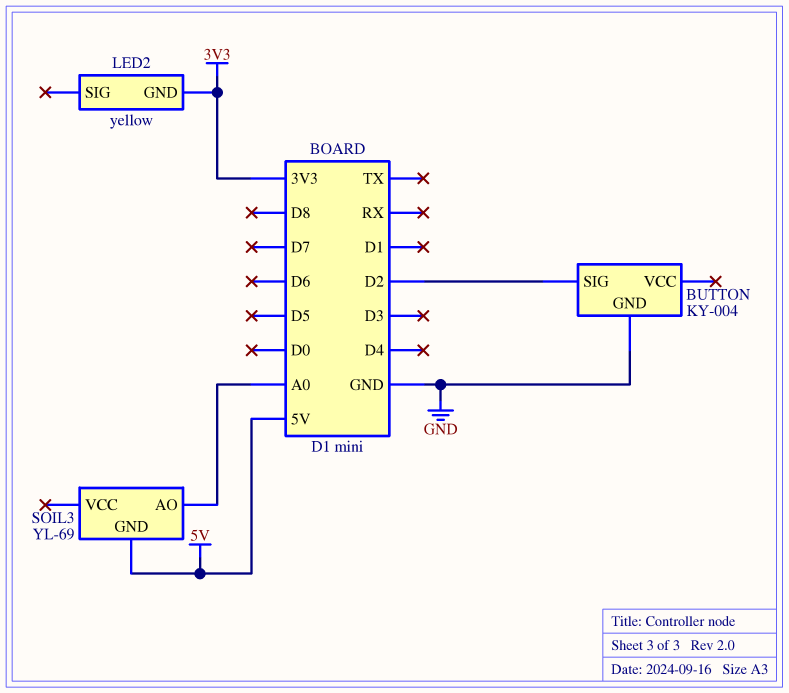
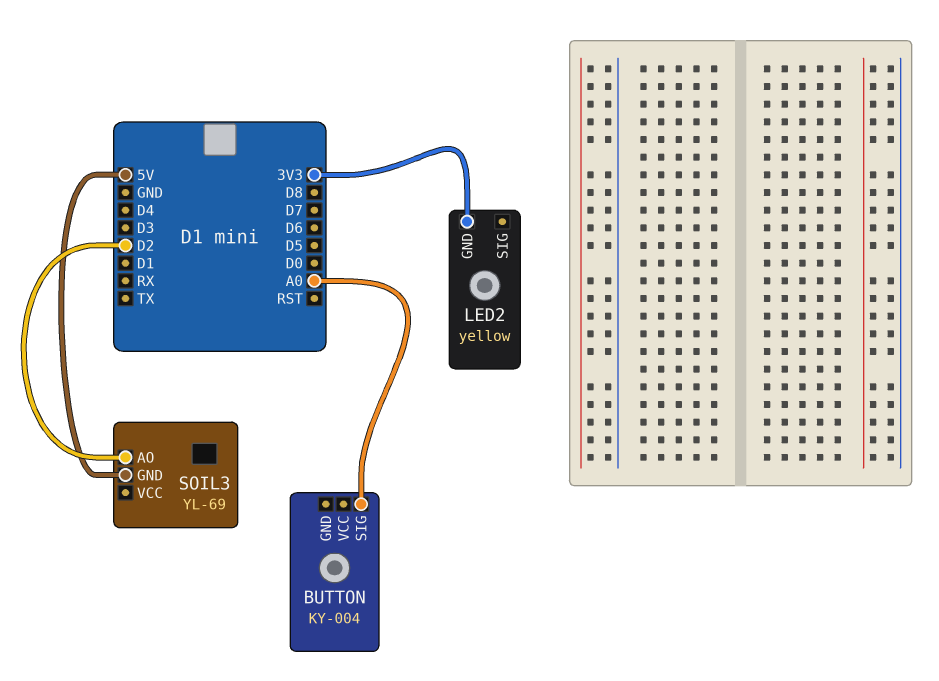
BUTTON pin GND: GND -> none
BUTTON pin SIG: D2 -> A0
SOIL3 pin AO: A0 -> D2

